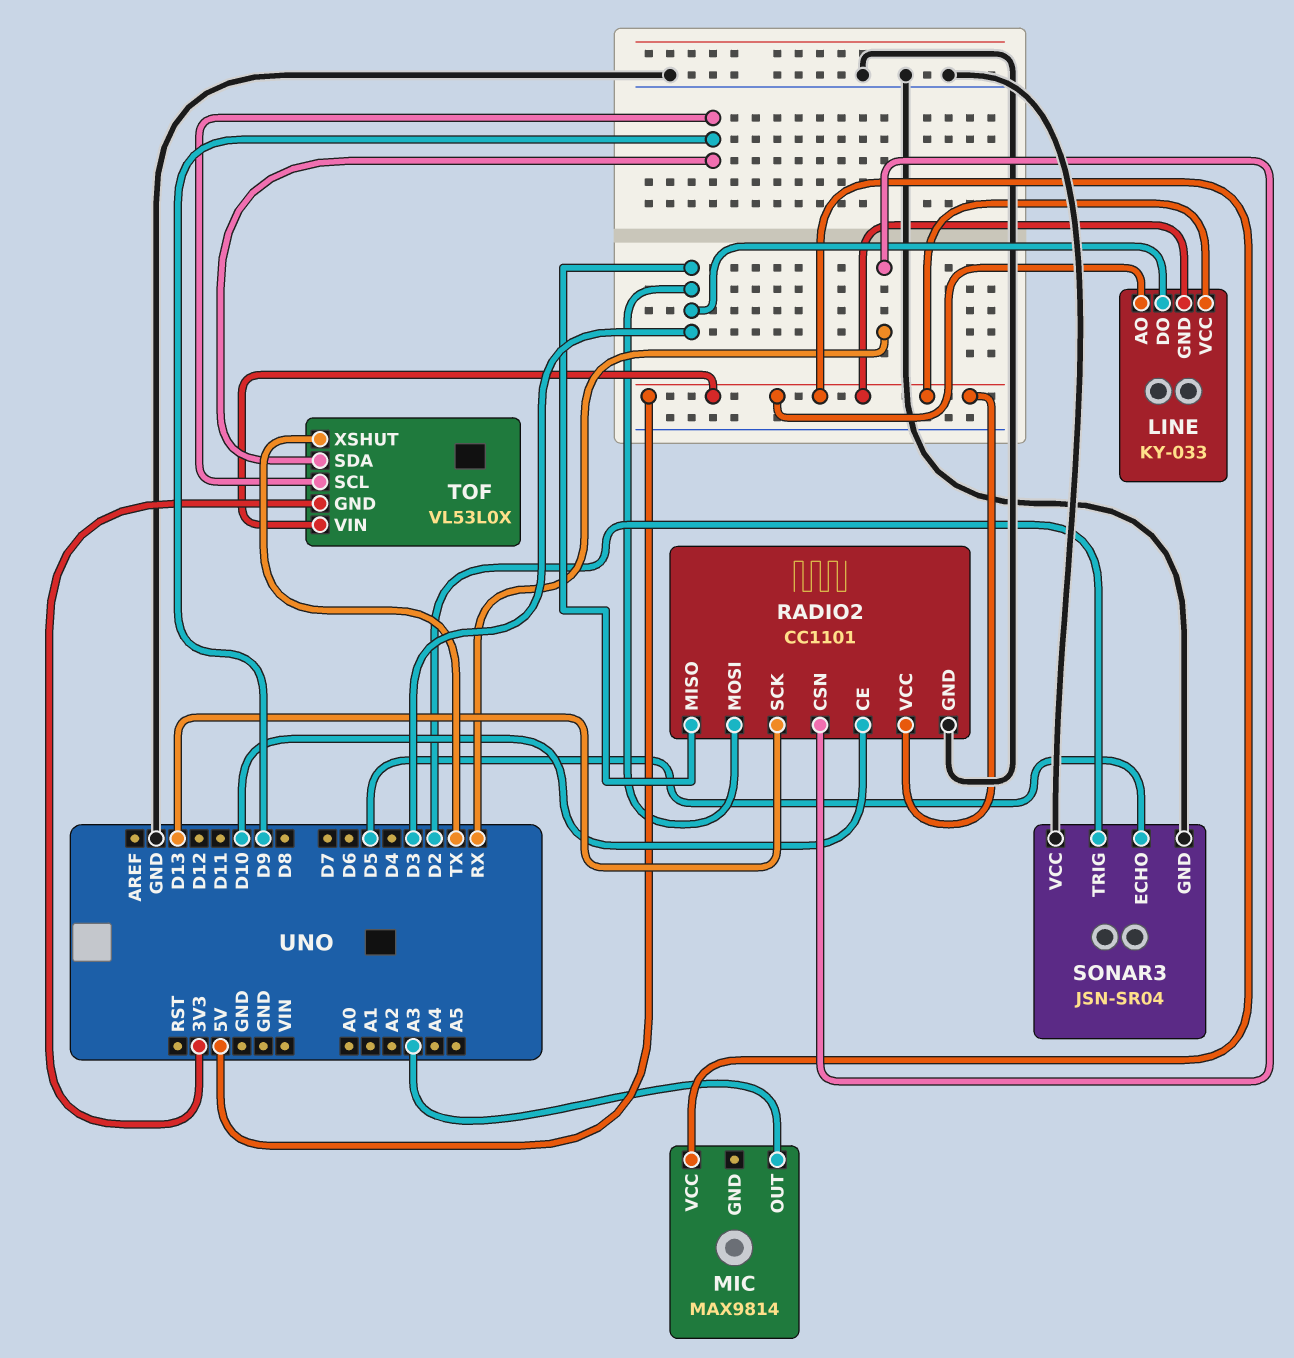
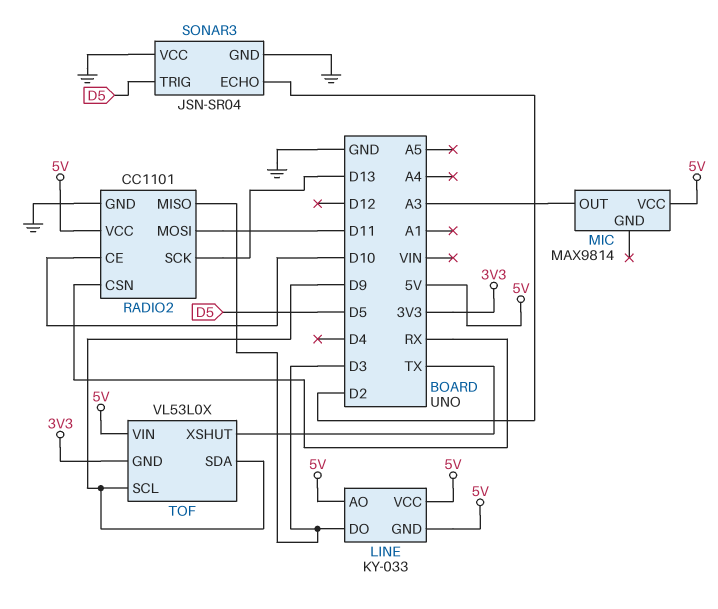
RADIO2 pin MOSI: D3 -> D11
SONAR3 pin ECHO: D5 -> D2
SONAR3 pin TRIG: D2 -> D5

